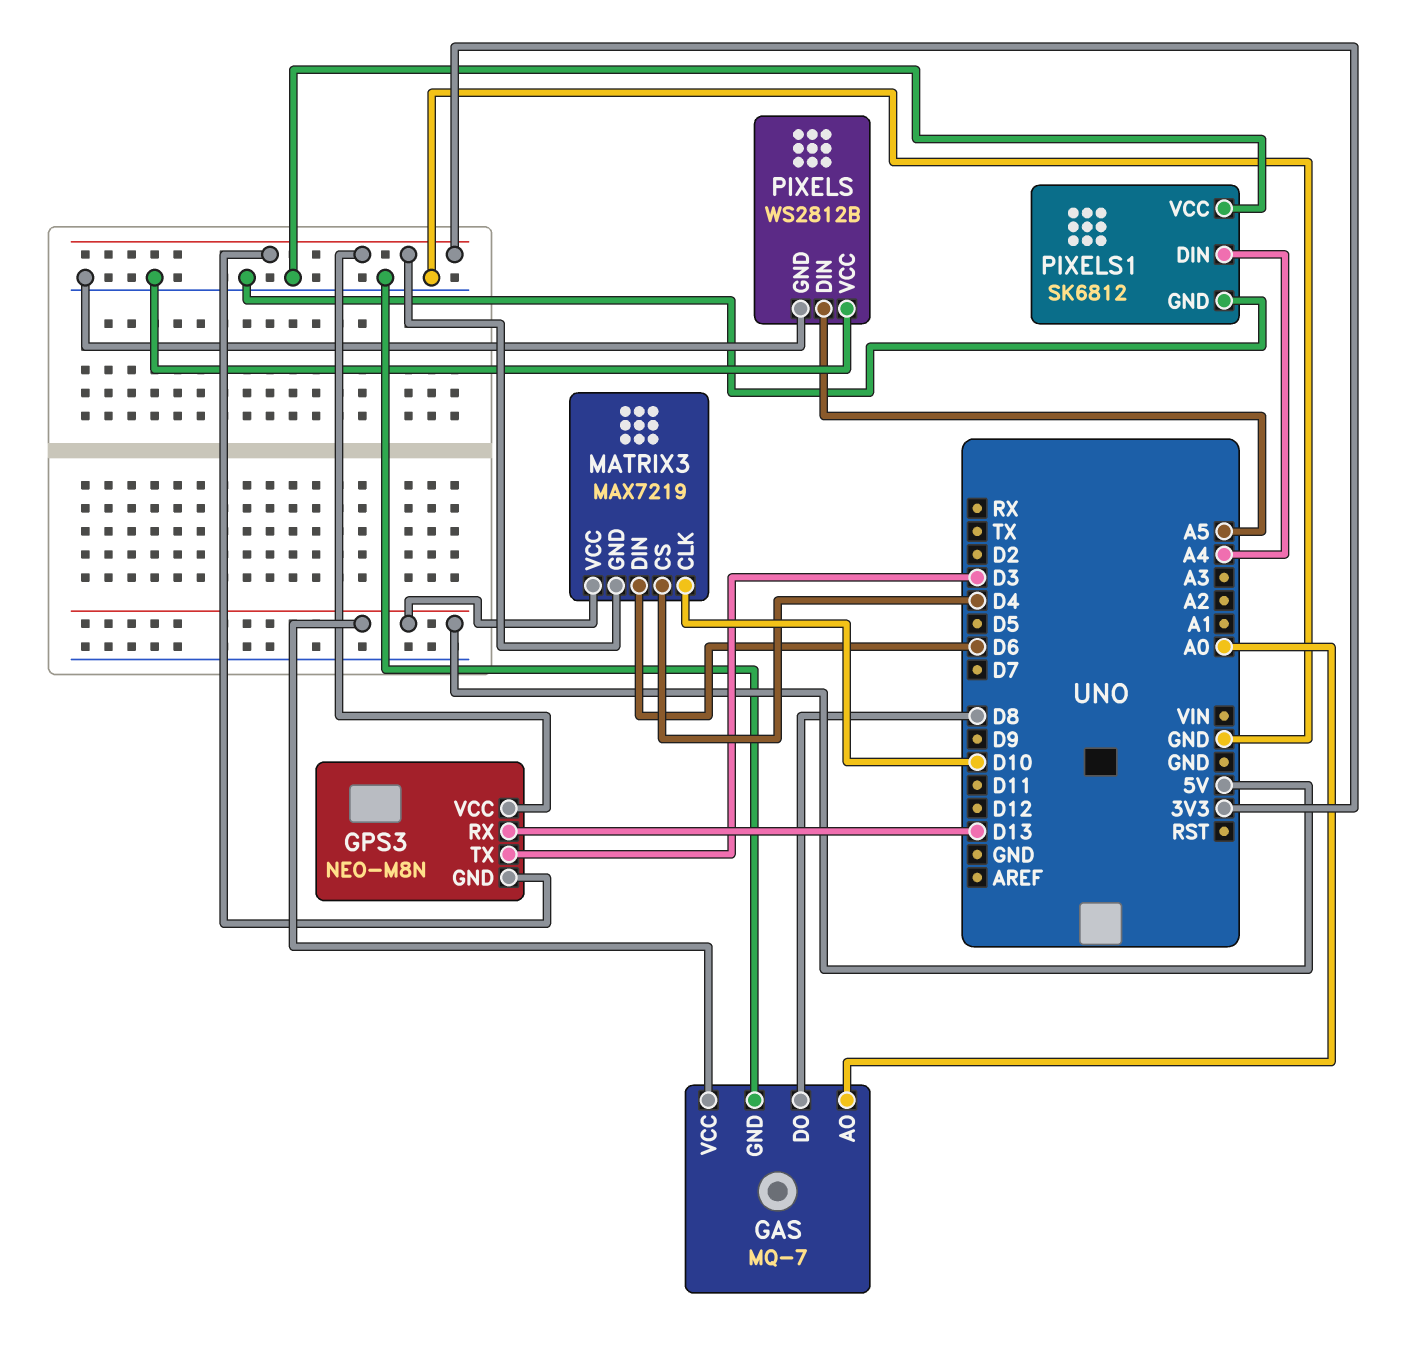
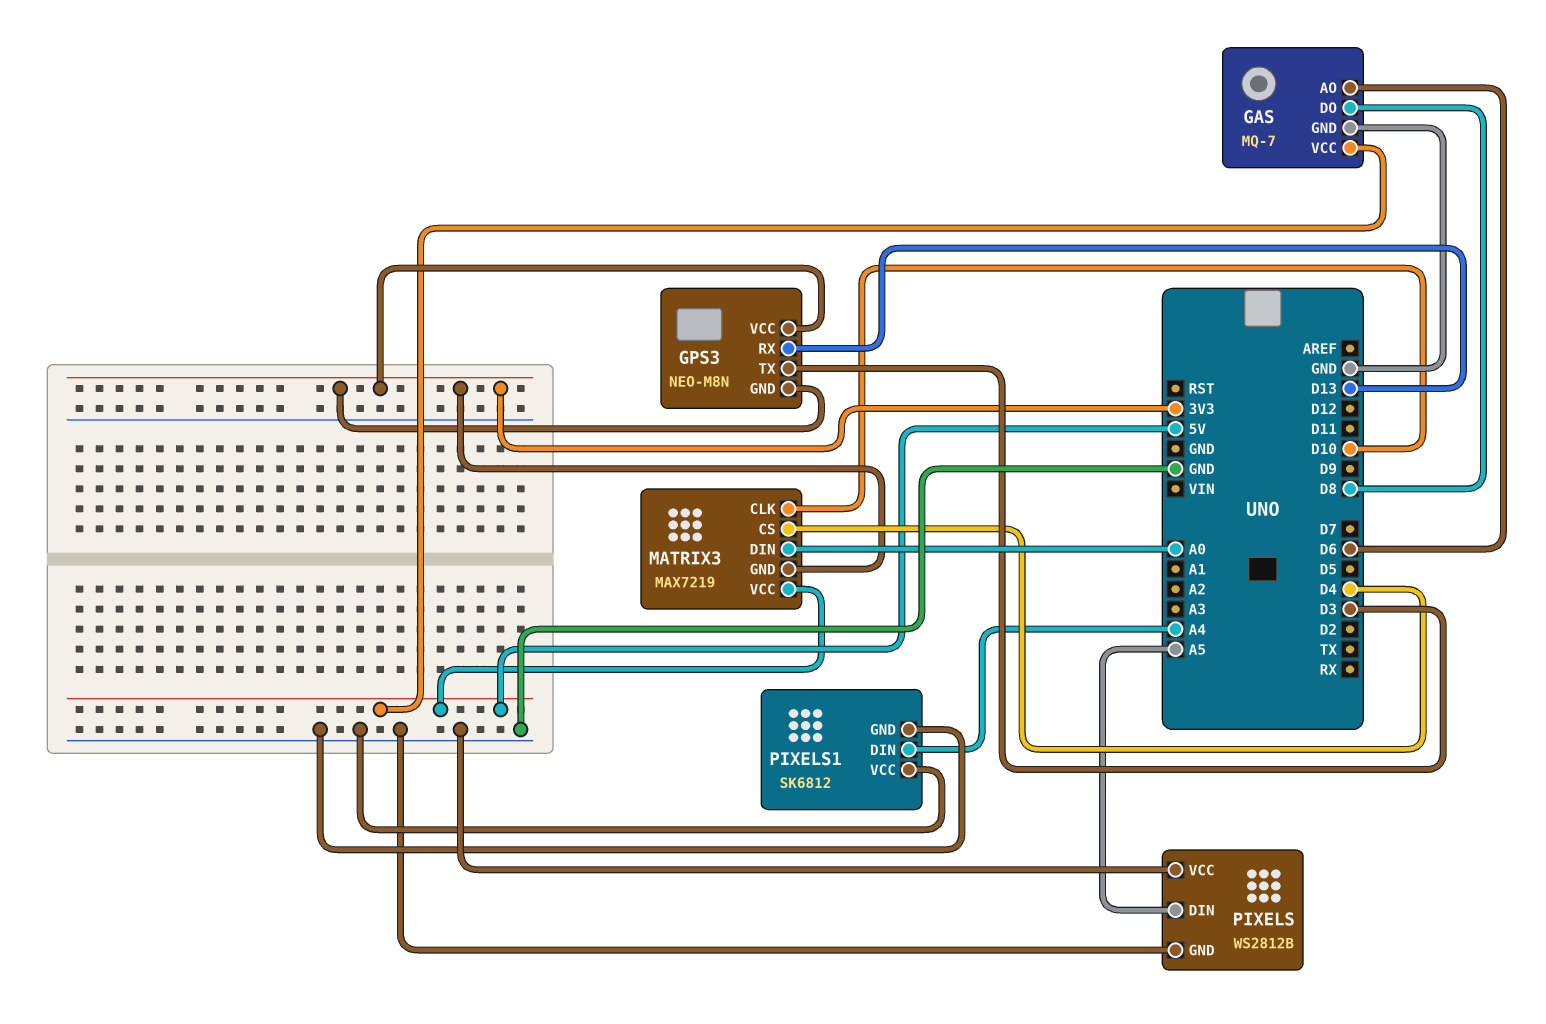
GAS pin AO: A0 -> D6
MATRIX3 pin DIN: D6 -> A0

